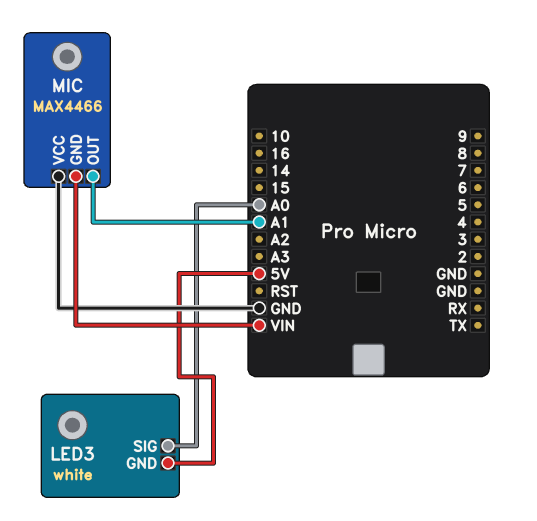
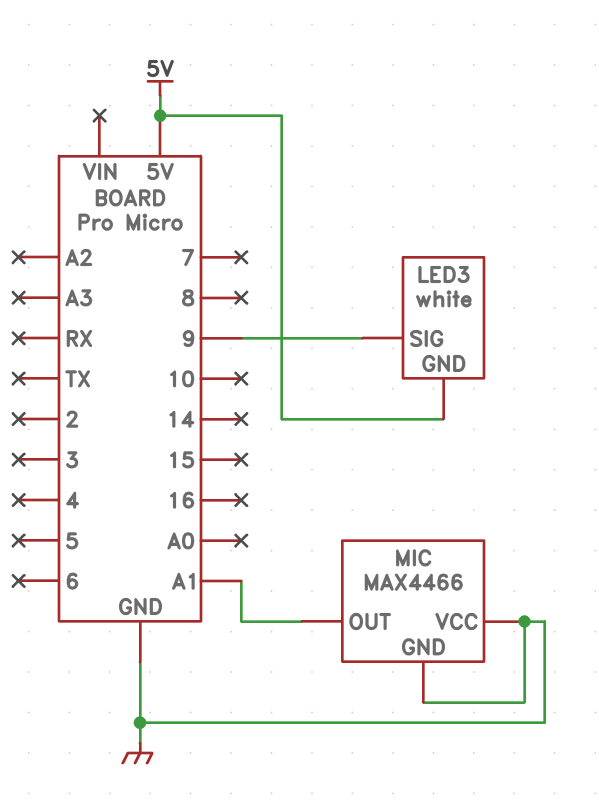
LED3 pin SIG: A0 -> 9
MIC pin GND: VIN -> GND

